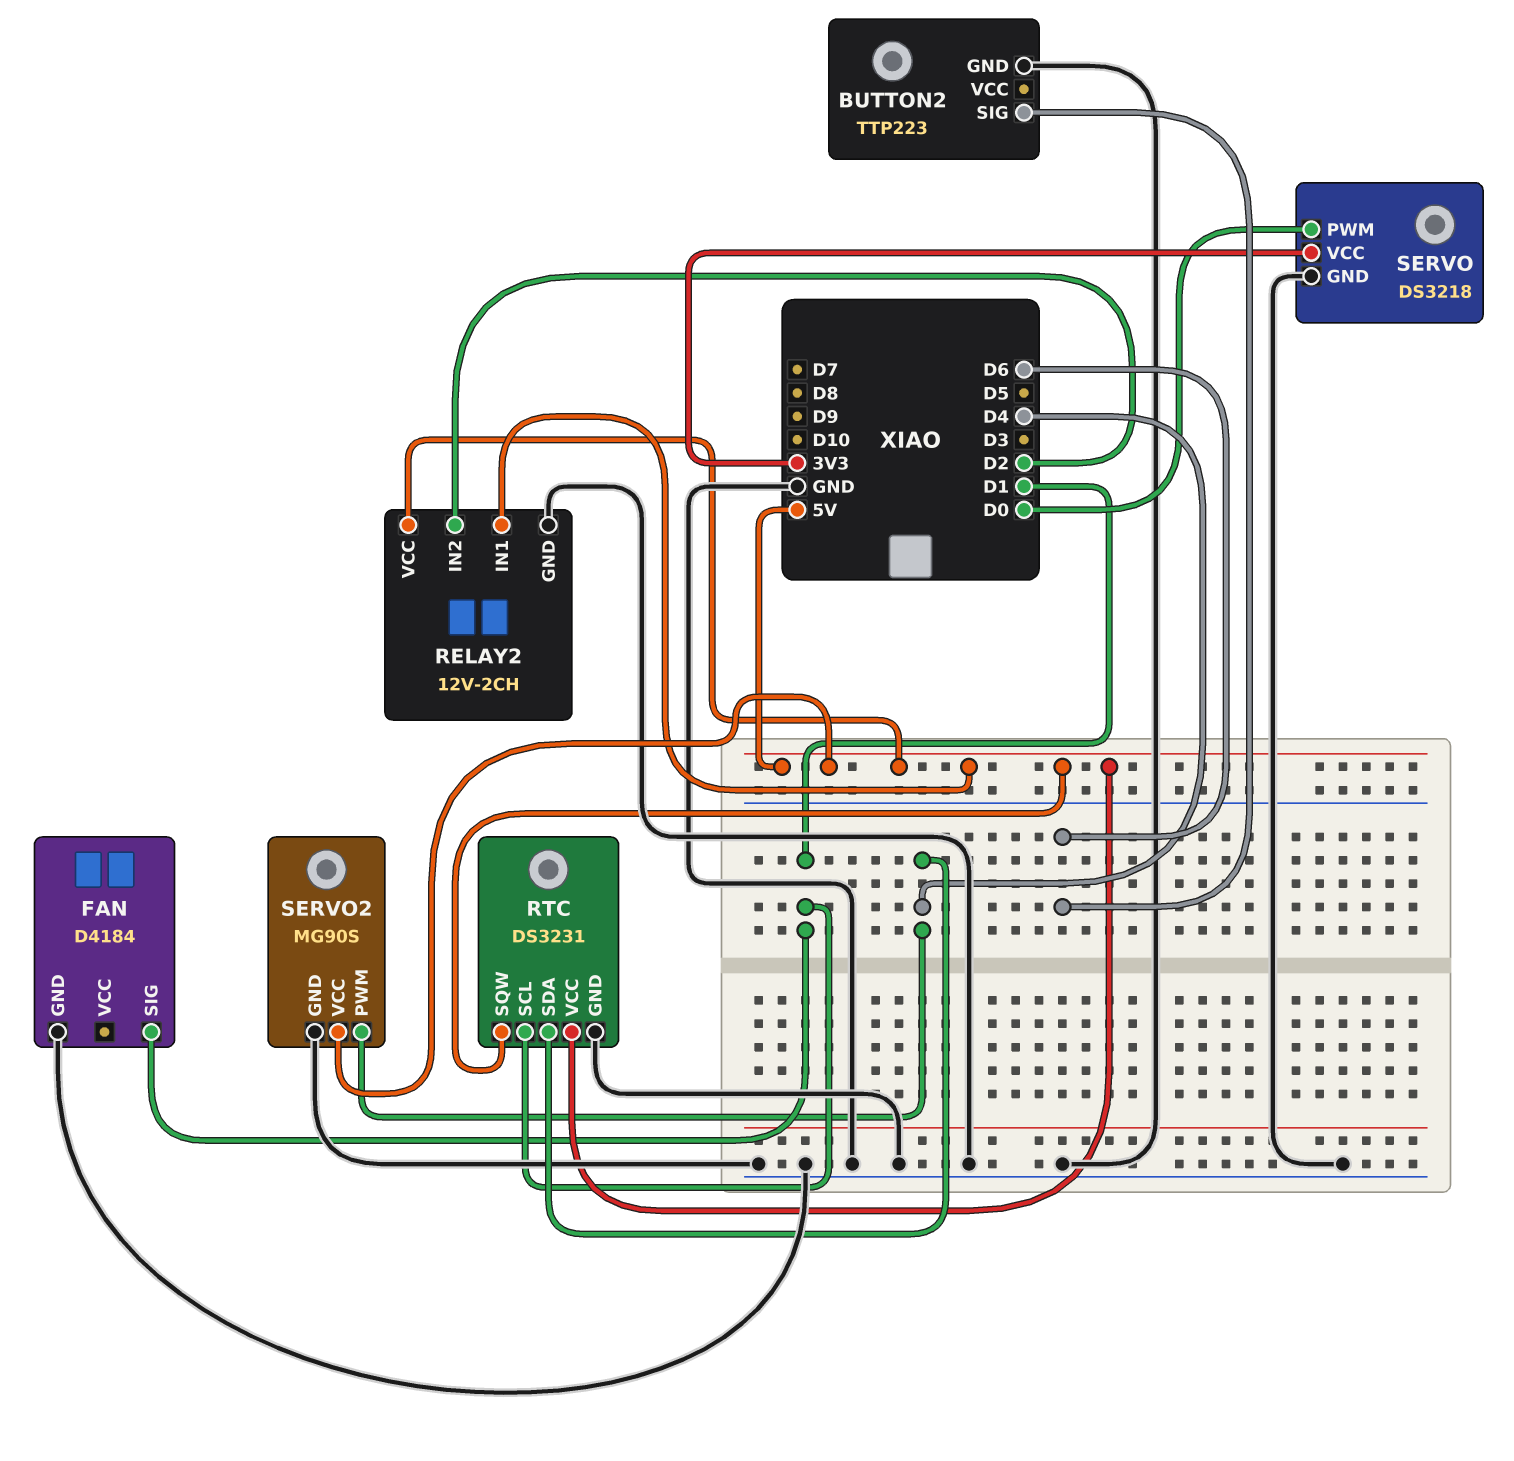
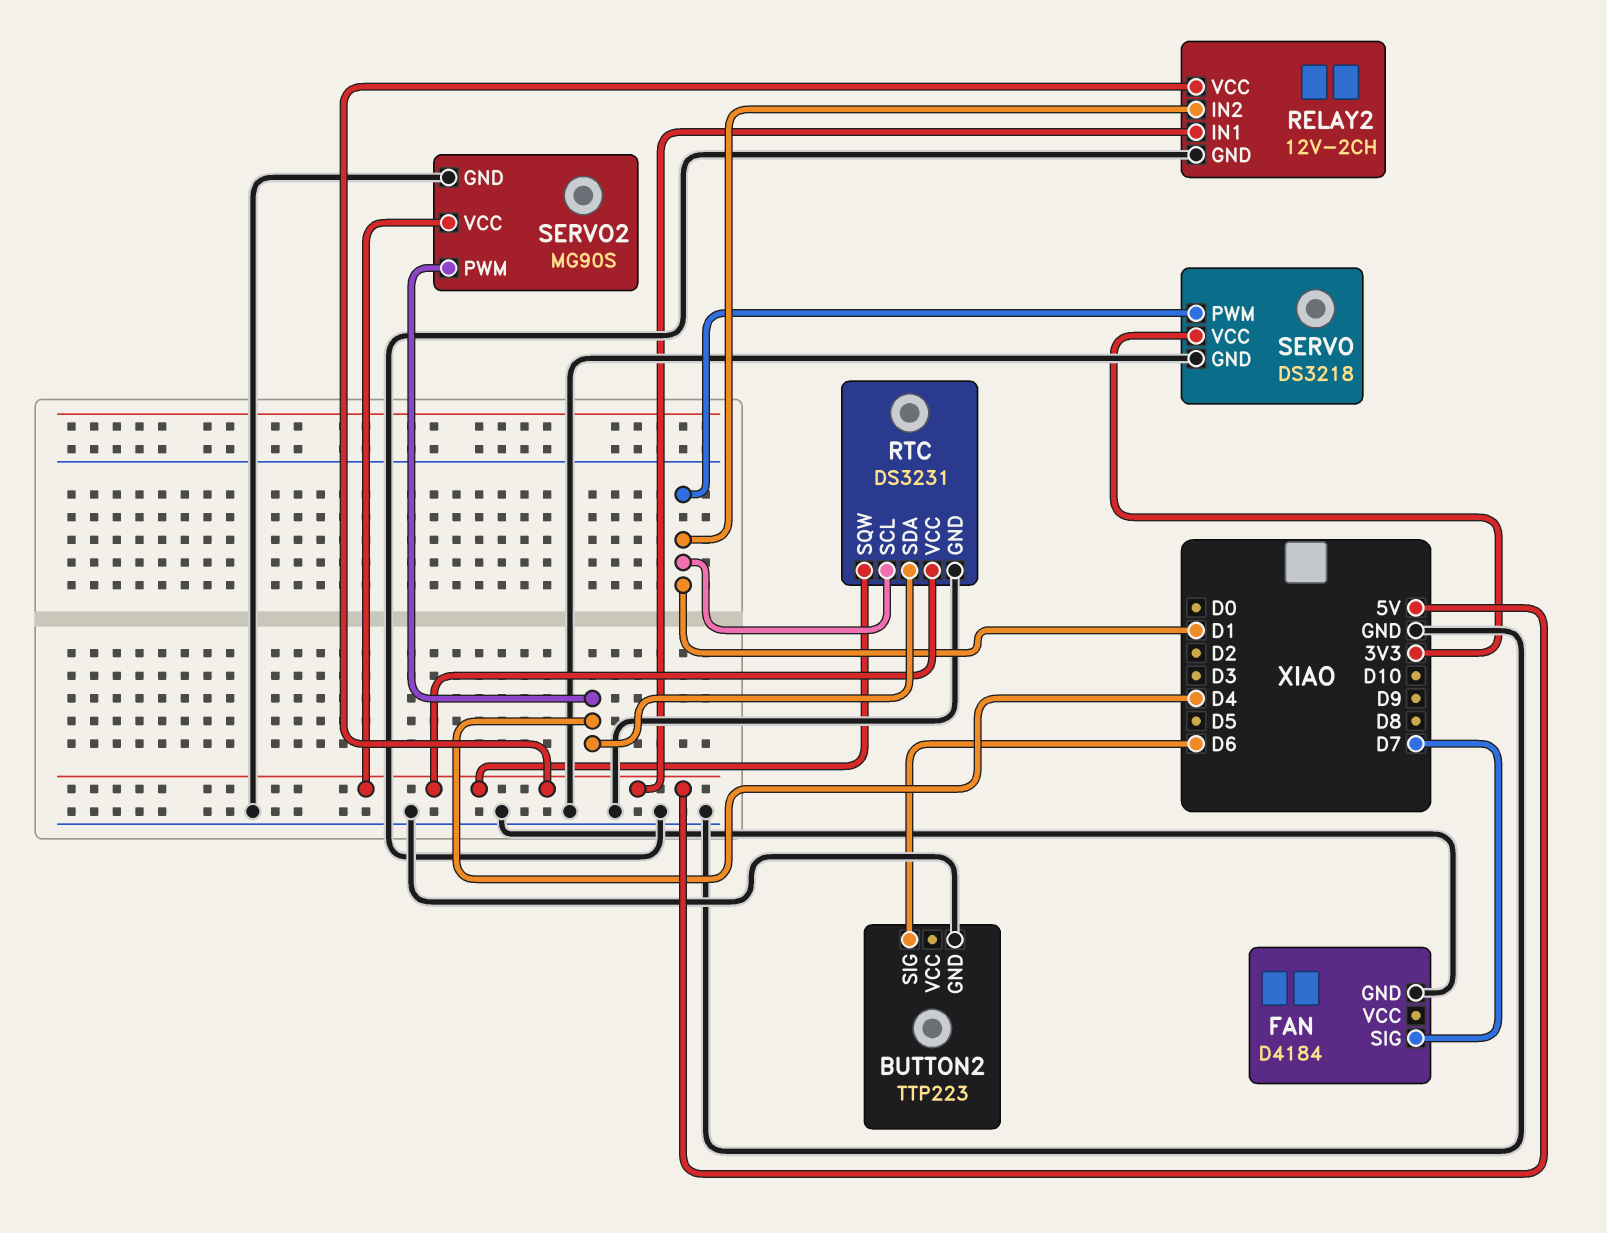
FAN pin SIG: D1 -> D7
RELAY2 pin IN2: D2 -> D1
SERVO pin PWM: D0 -> D1

